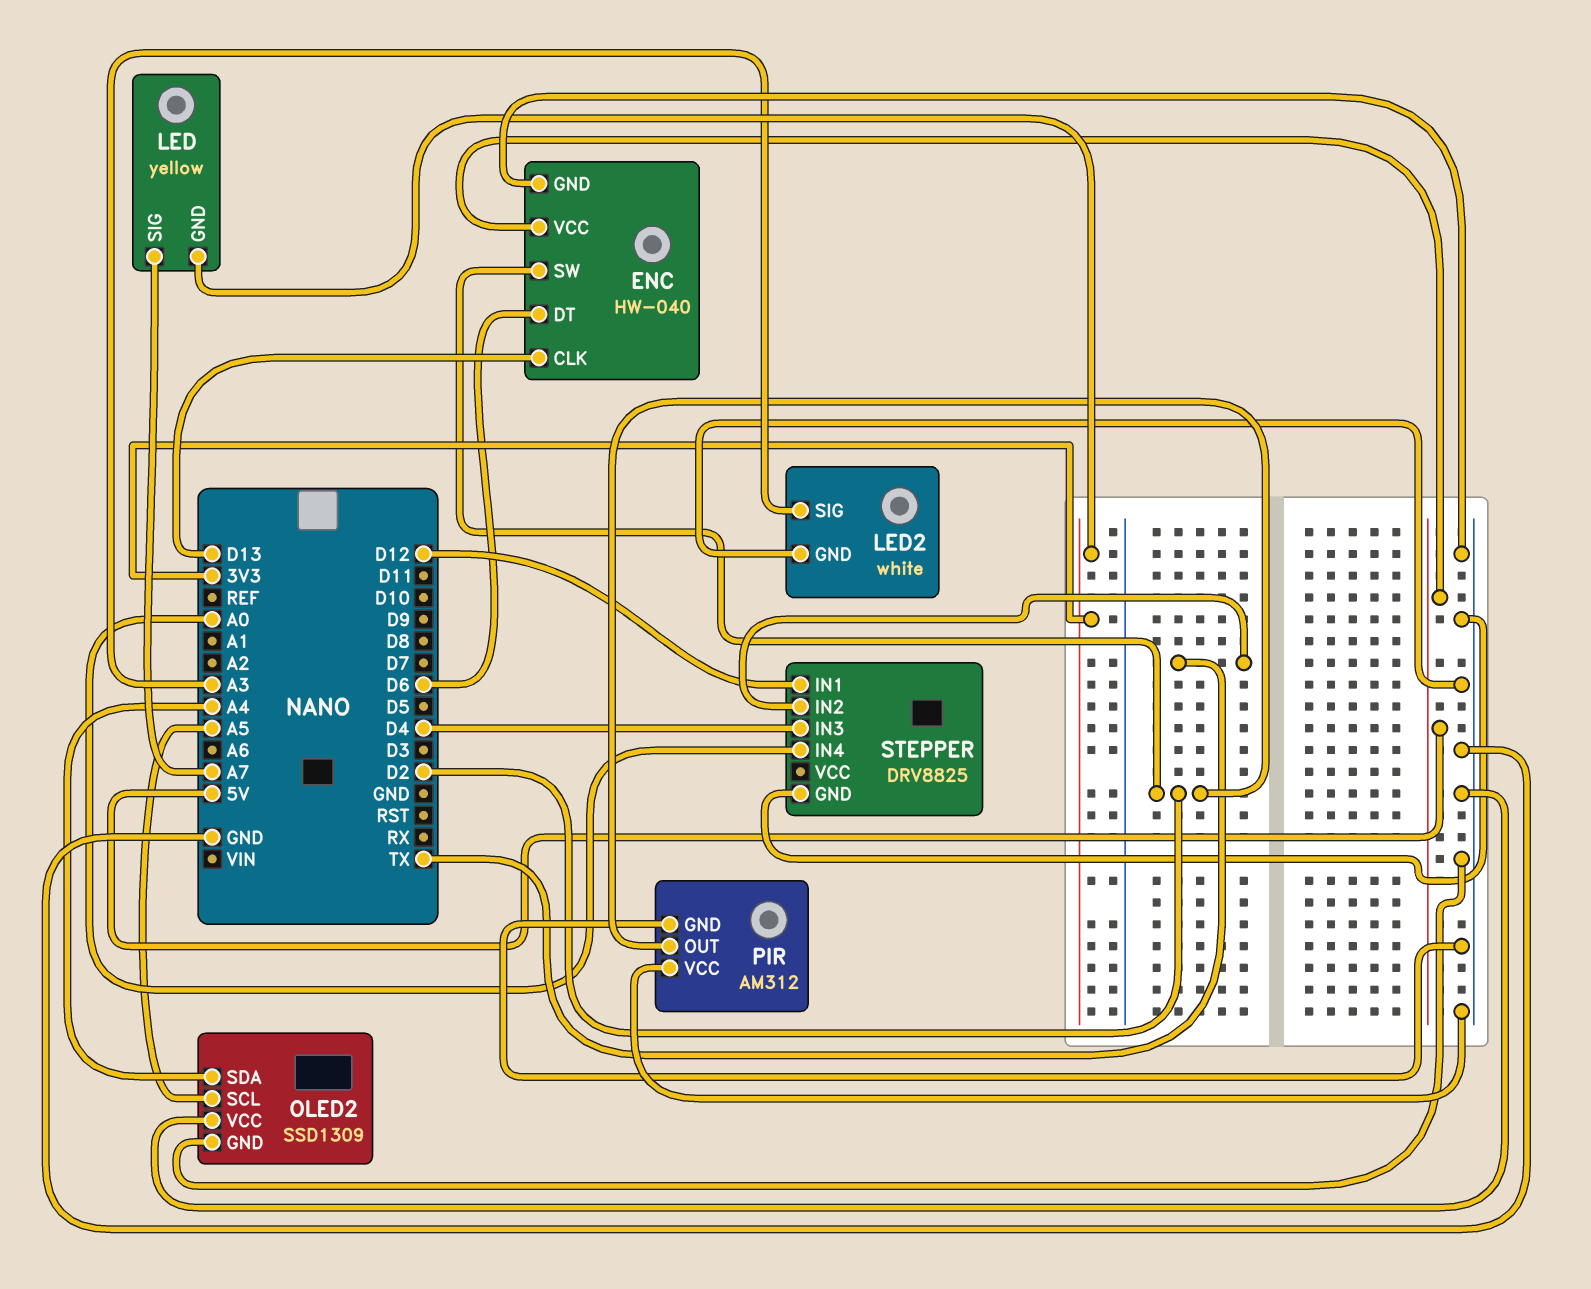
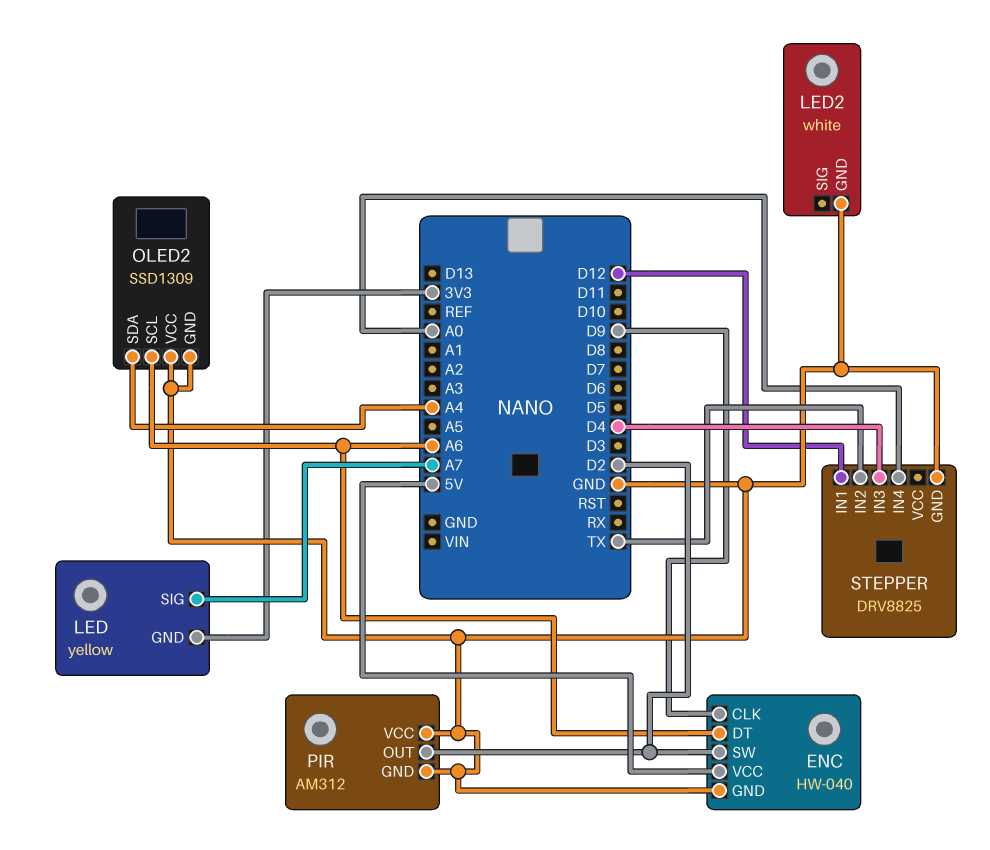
ENC pin CLK: D13 -> D9
ENC pin DT: D6 -> A6
LED2 pin SIG: A3 -> none
OLED2 pin SCL: A5 -> A6

